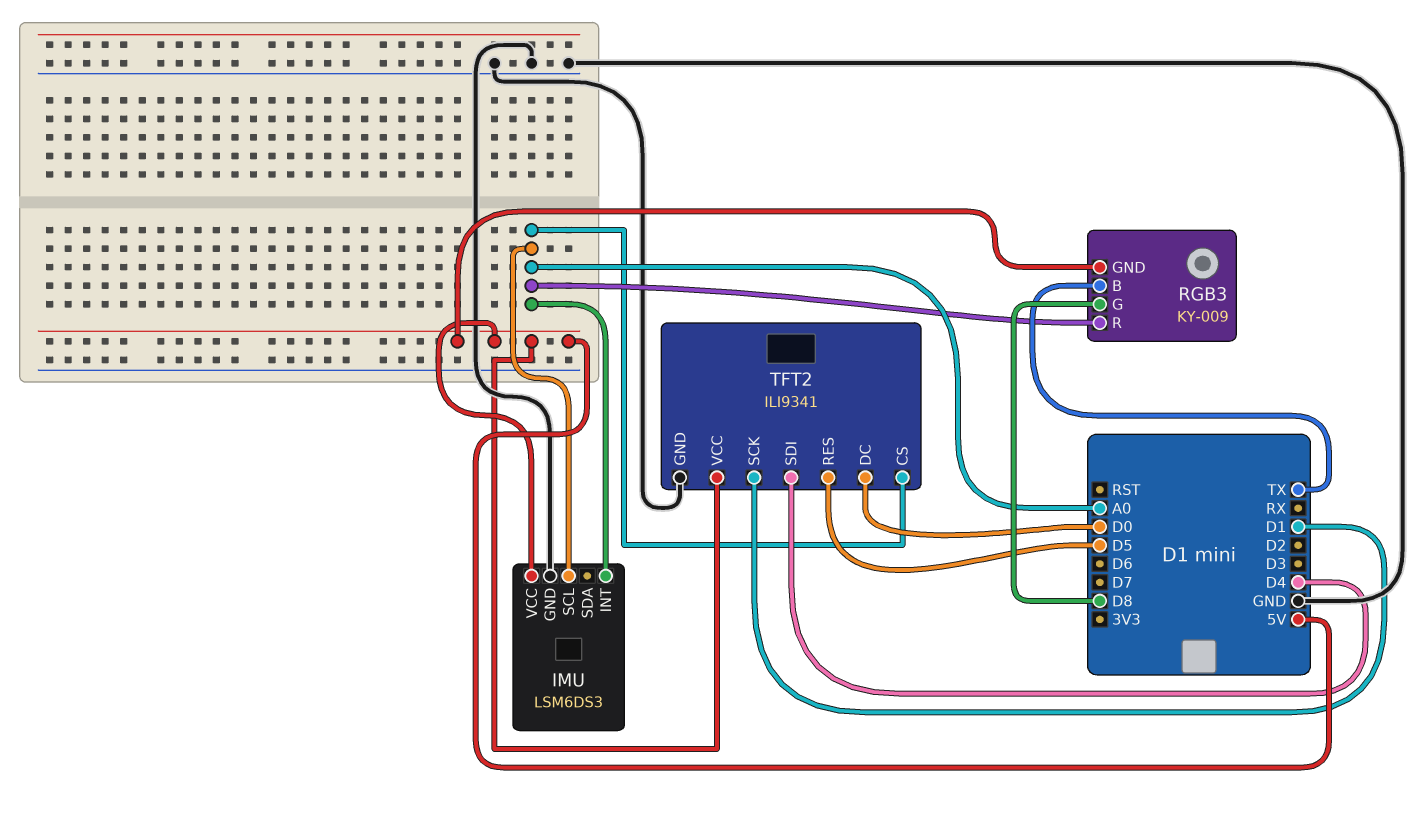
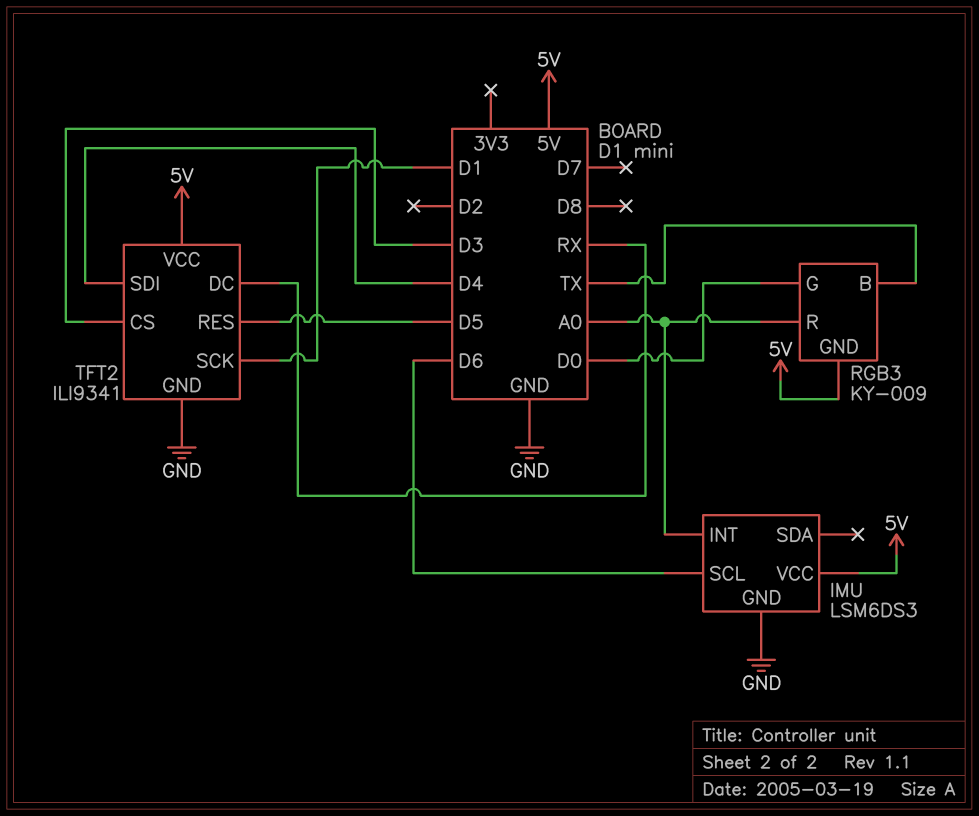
IMU pin SCL: A0 -> D6
RGB3 pin G: D8 -> D0
TFT2 pin CS: A0 -> D3
TFT2 pin DC: D0 -> RX

